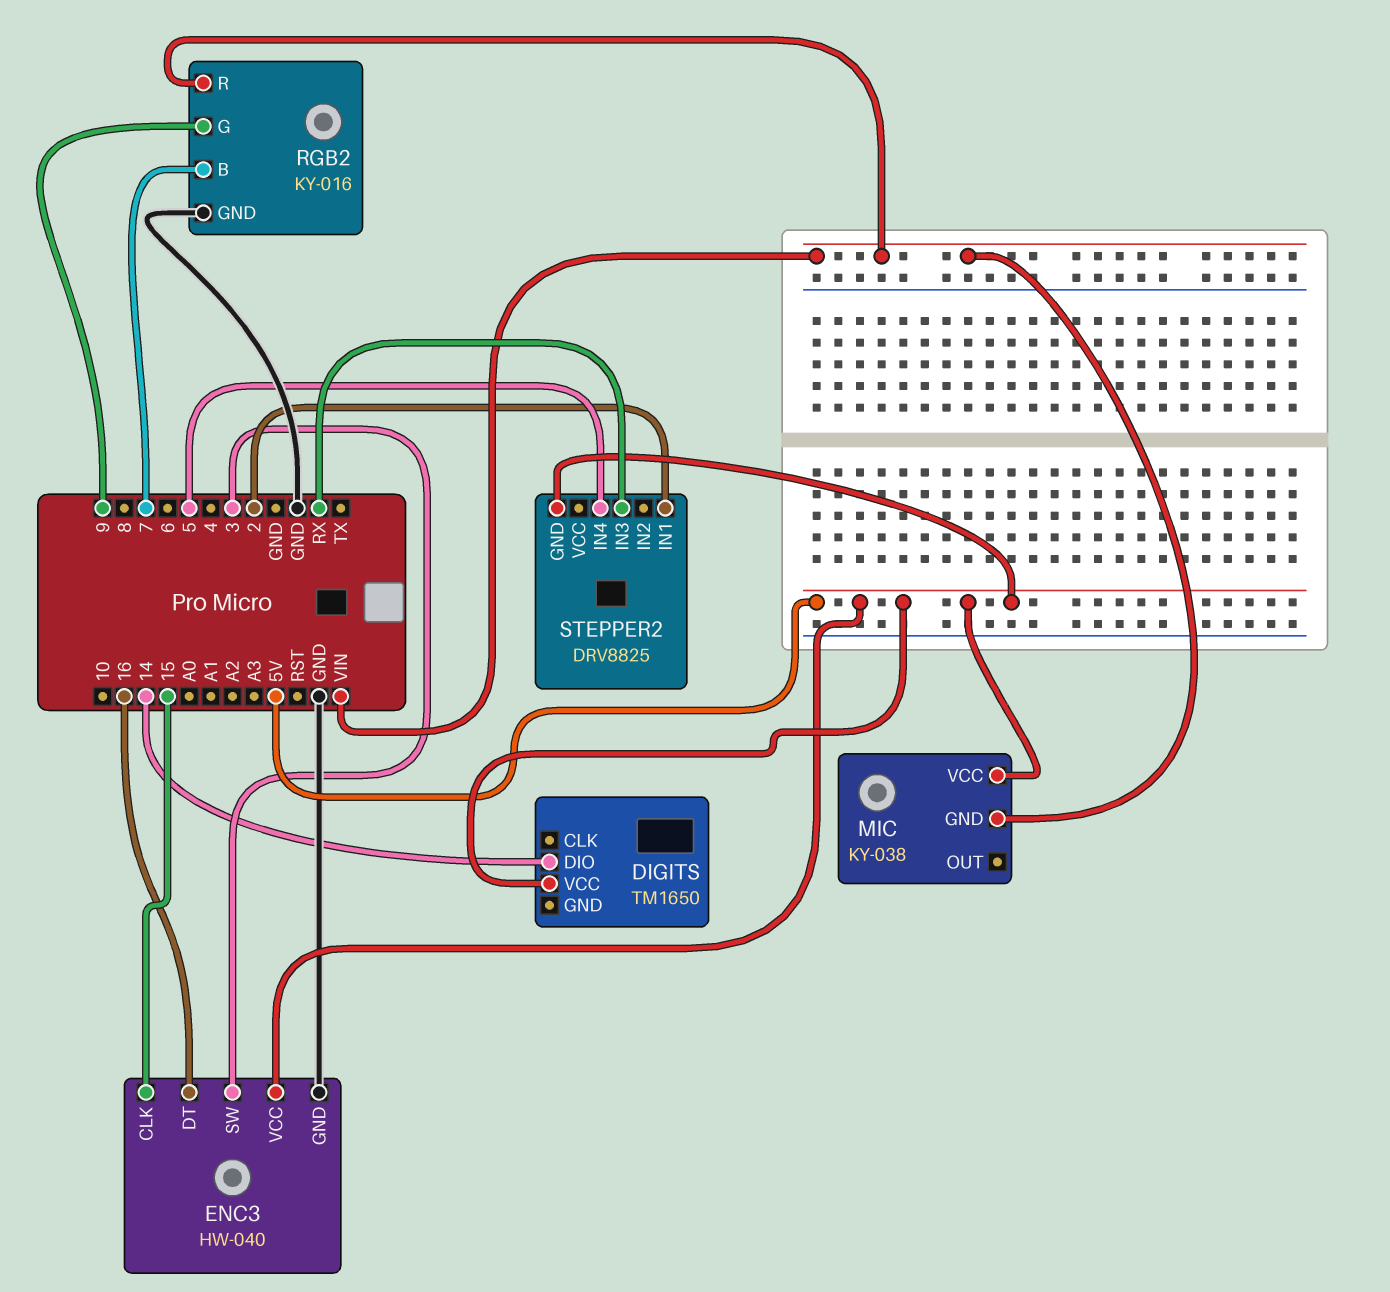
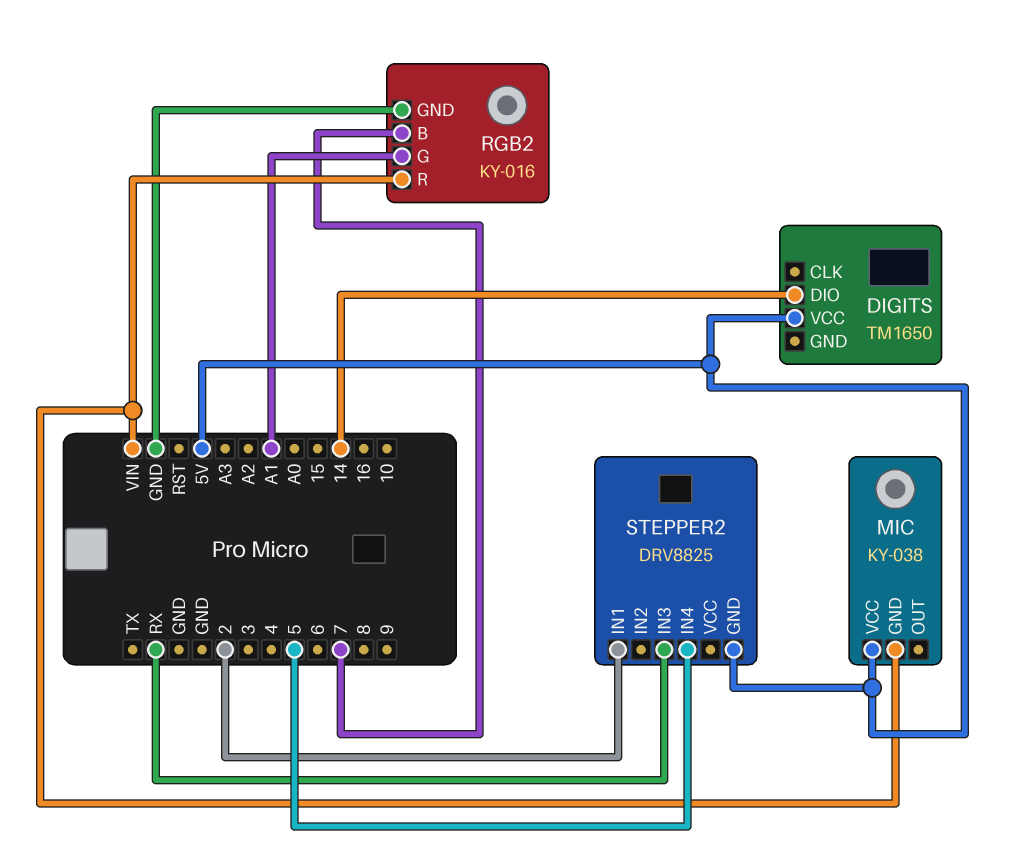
ENC3: HW-040 -> none
ENC3 pin CLK: 15 -> none
ENC3 pin DT: 16 -> none
ENC3 pin GND: GND -> none
ENC3 pin SW: 3 -> none
ENC3 pin VCC: 5V -> none
RGB2 pin G: 9 -> A1

